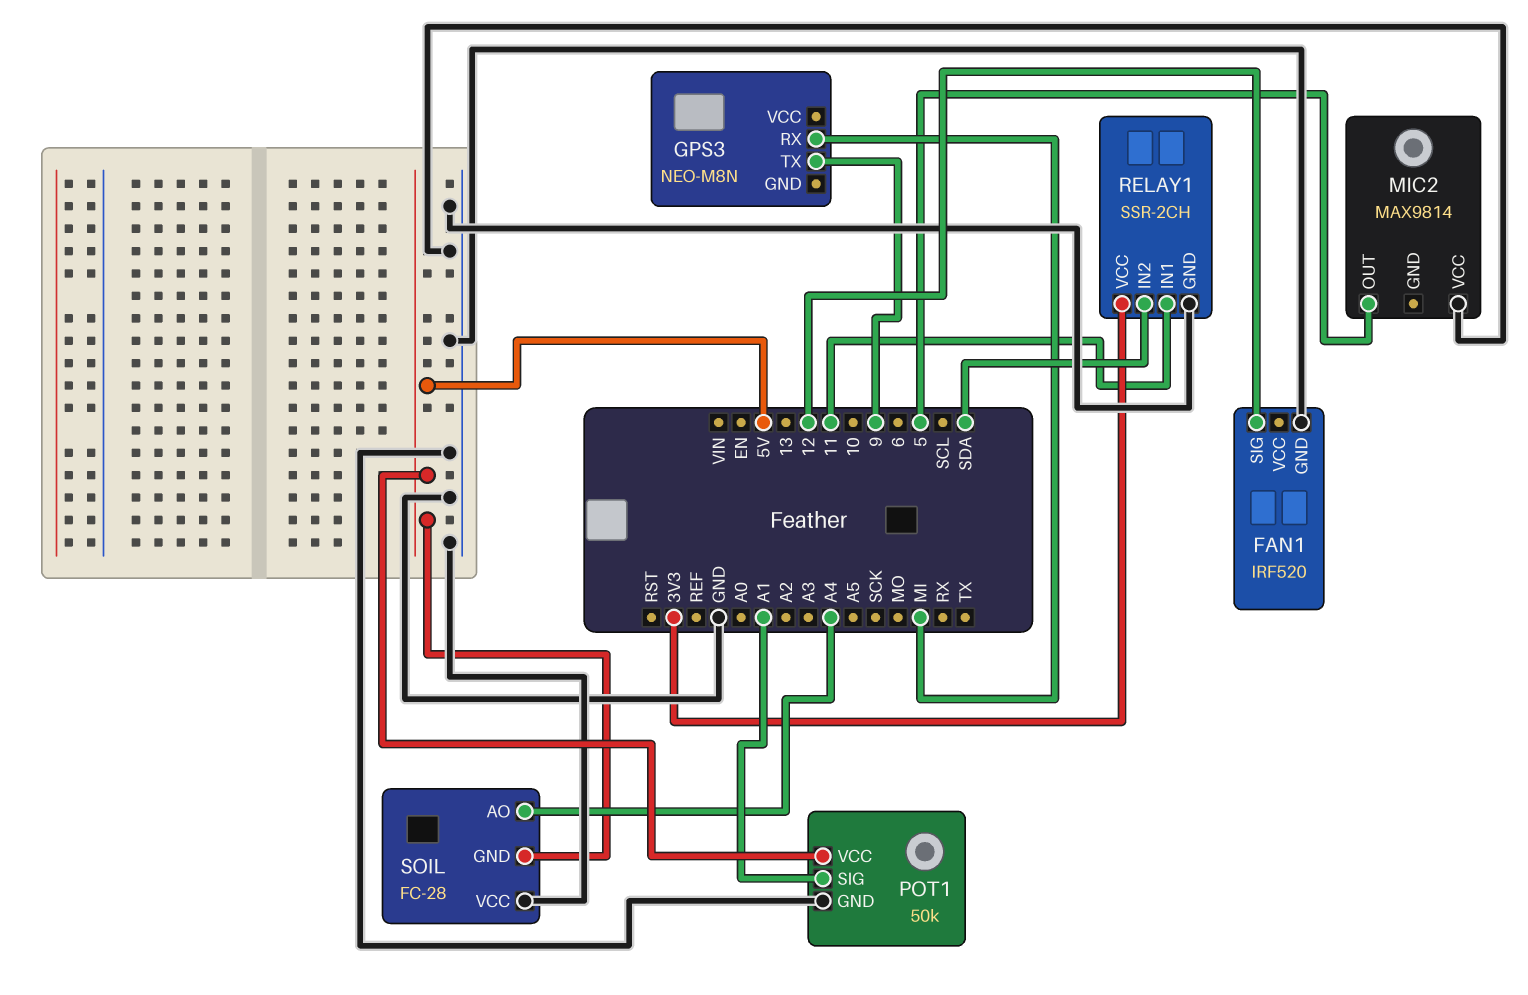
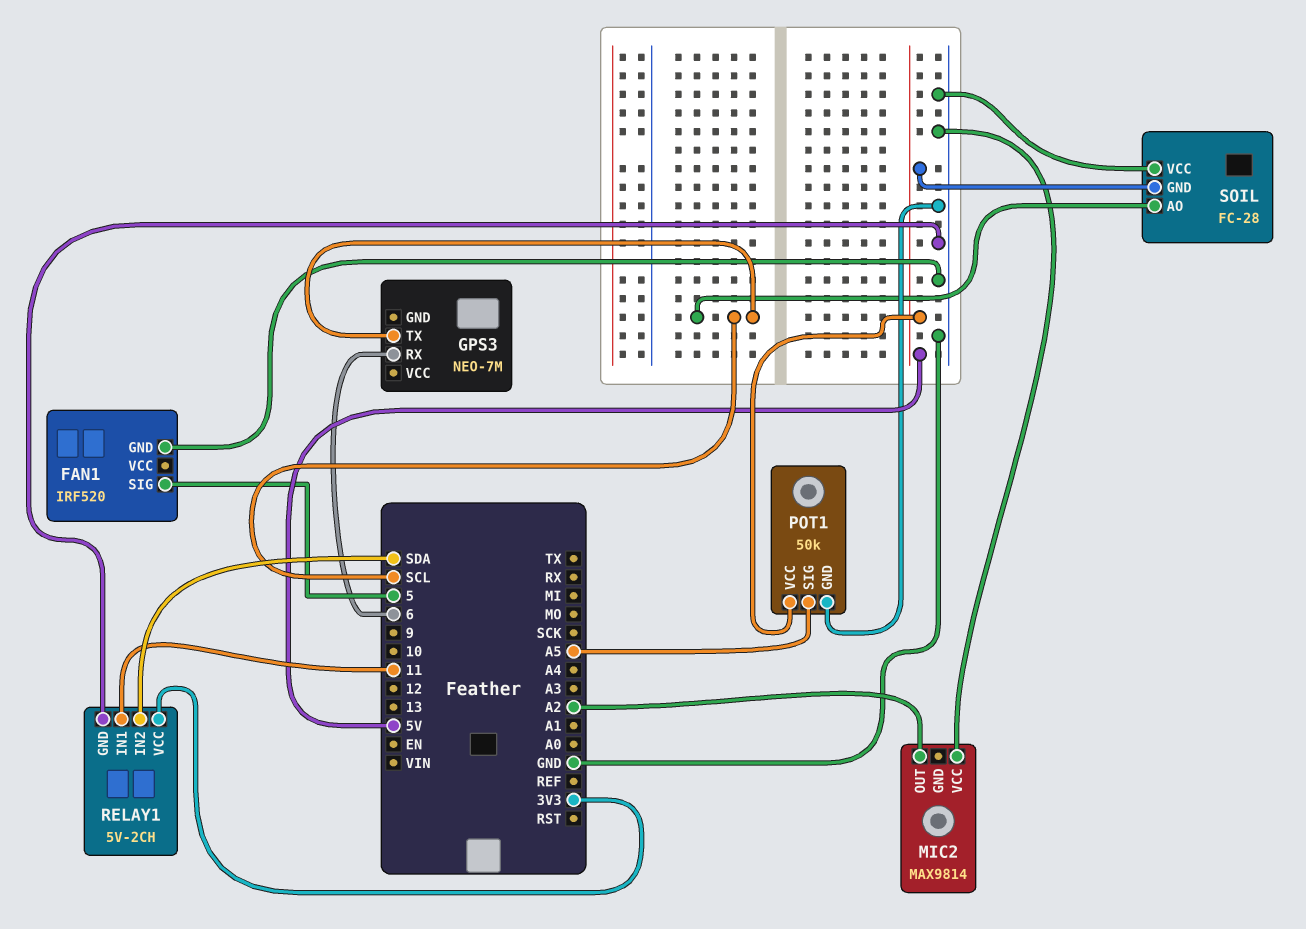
FAN1 pin SIG: 12 -> 5
GPS3: NEO-M8N -> NEO-7M
GPS3 pin RX: MI -> 6
GPS3 pin TX: 9 -> SCL
MIC2 pin OUT: 5 -> A2
POT1 pin SIG: A1 -> A5
RELAY1: SSR-2CH -> 5V-2CH
SOIL pin AO: A4 -> SCL

